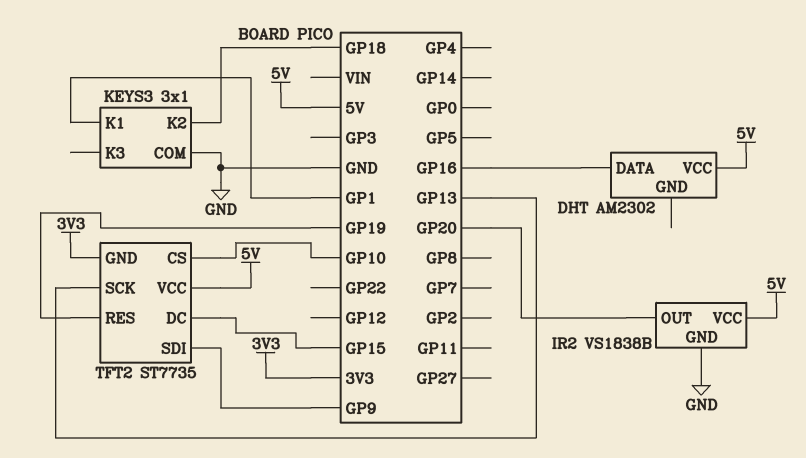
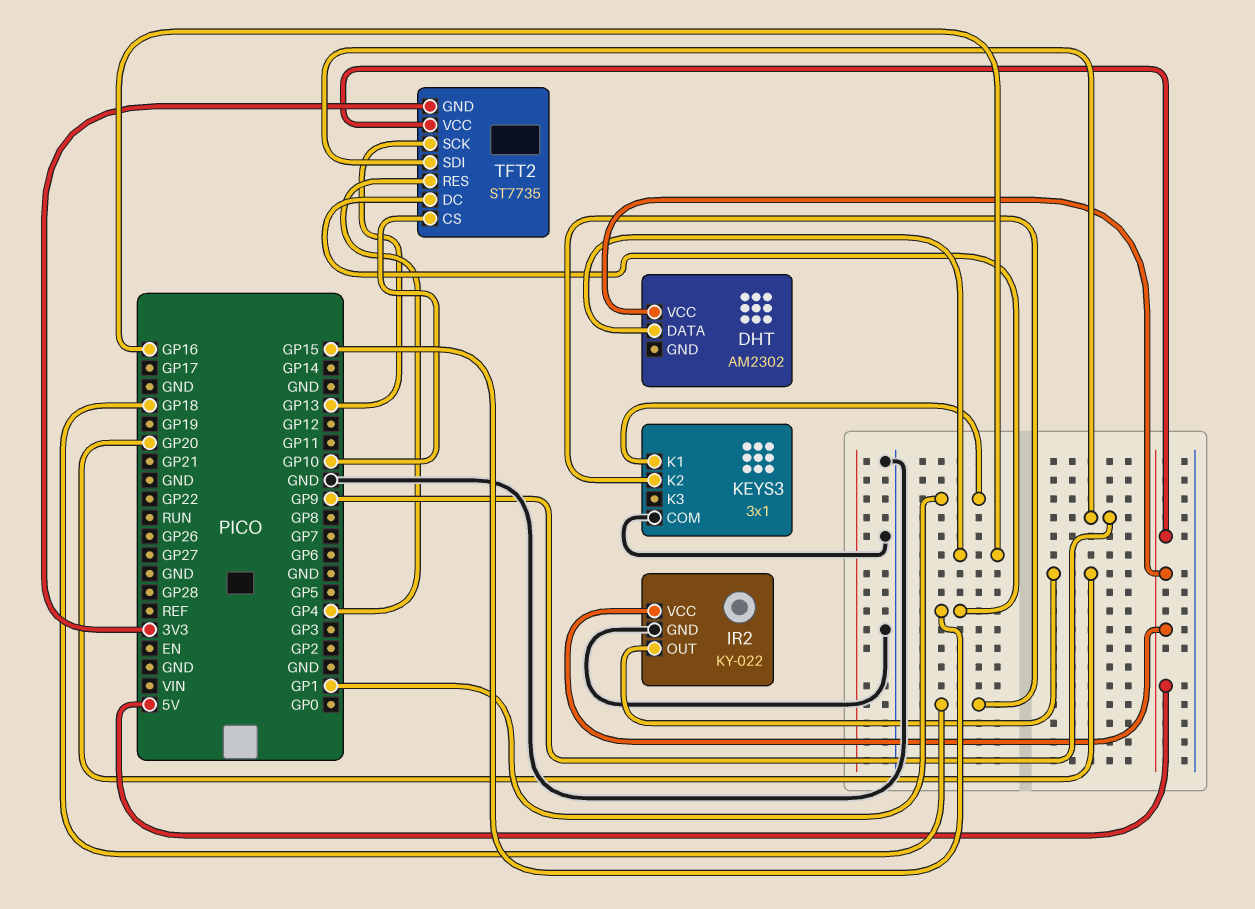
IR2: VS1838B -> KY-022
TFT2 pin RES: GP19 -> GP4

